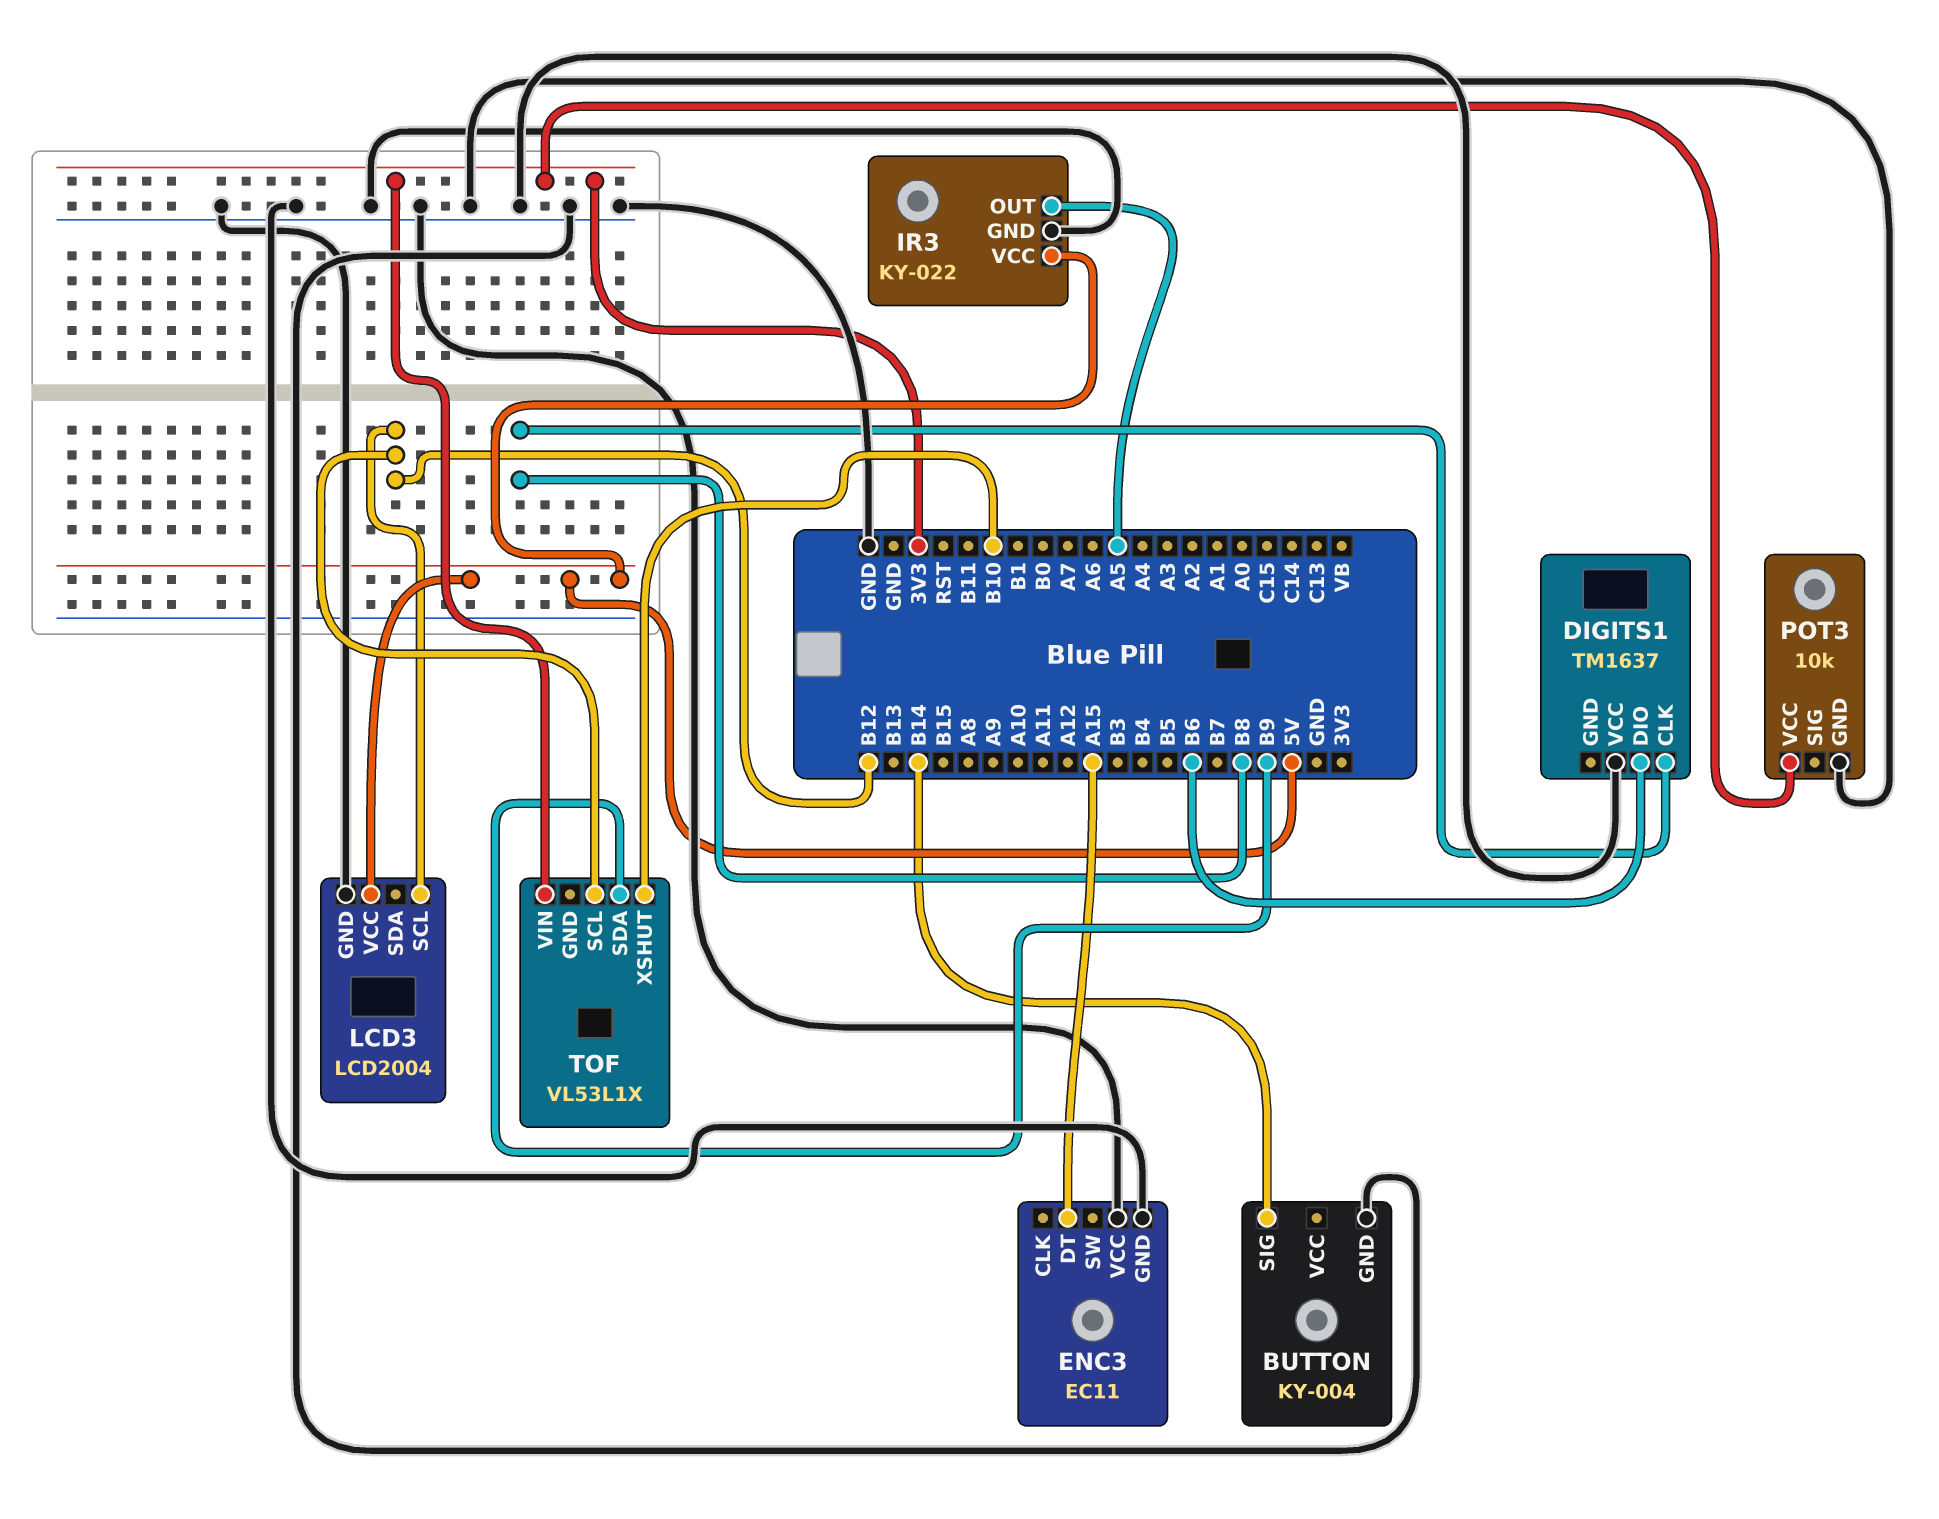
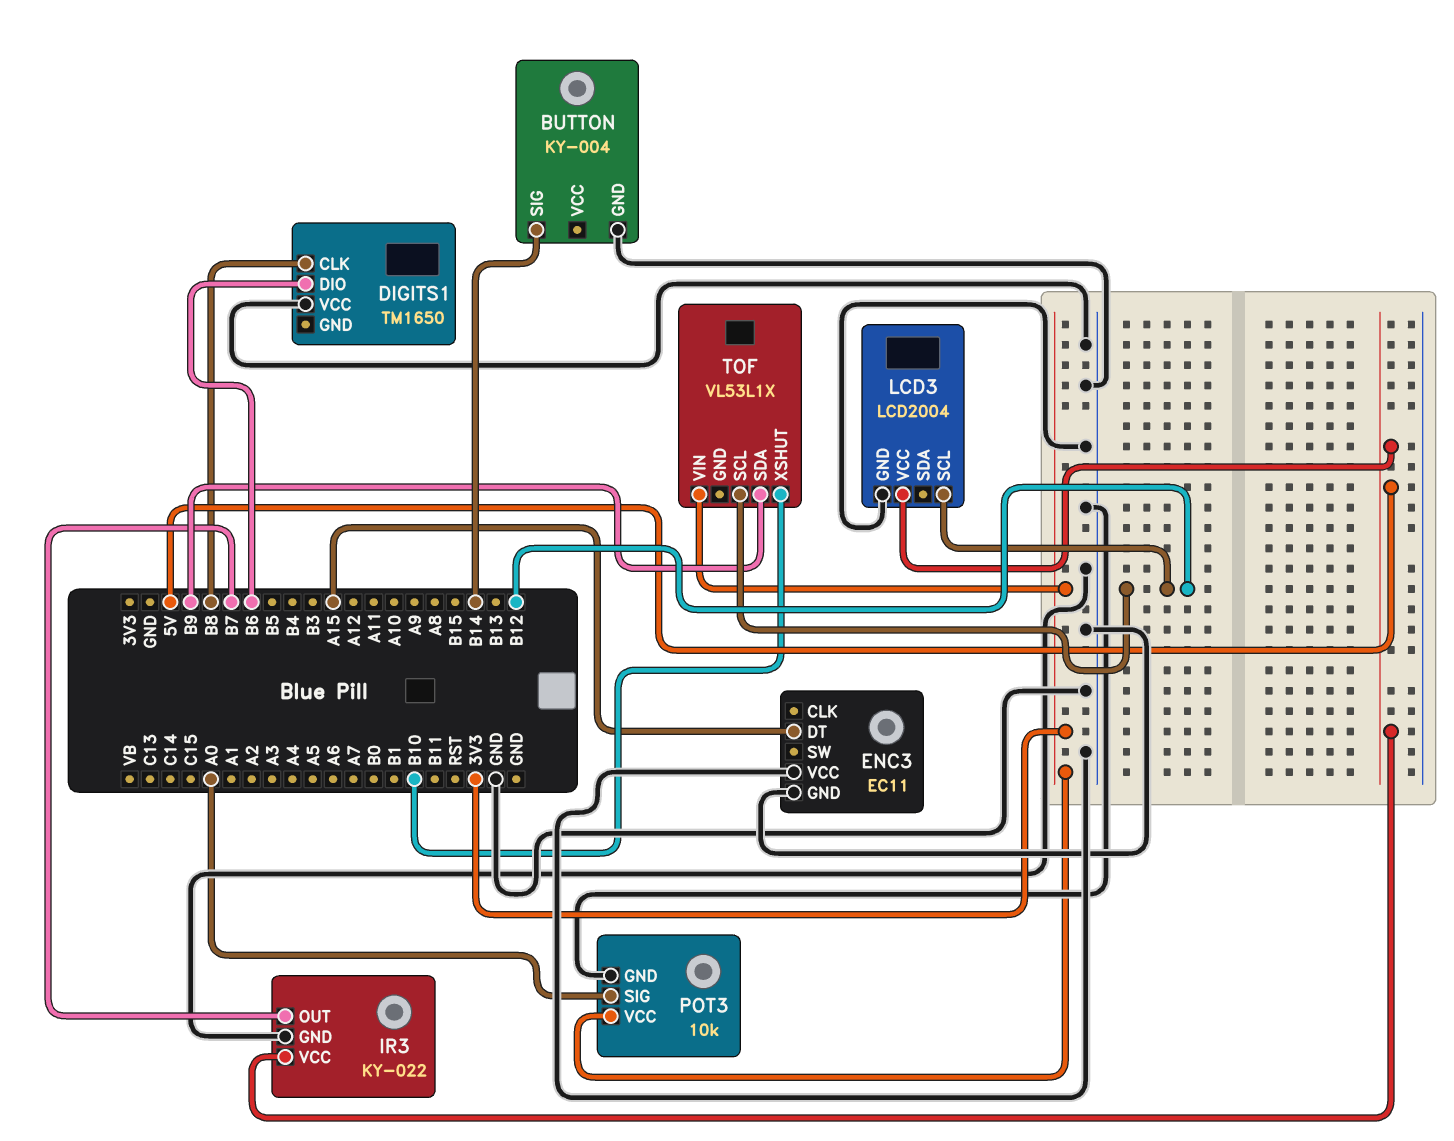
DIGITS1: TM1637 -> TM1650
IR3 pin OUT: A5 -> B7
POT3 pin SIG: none -> A0

